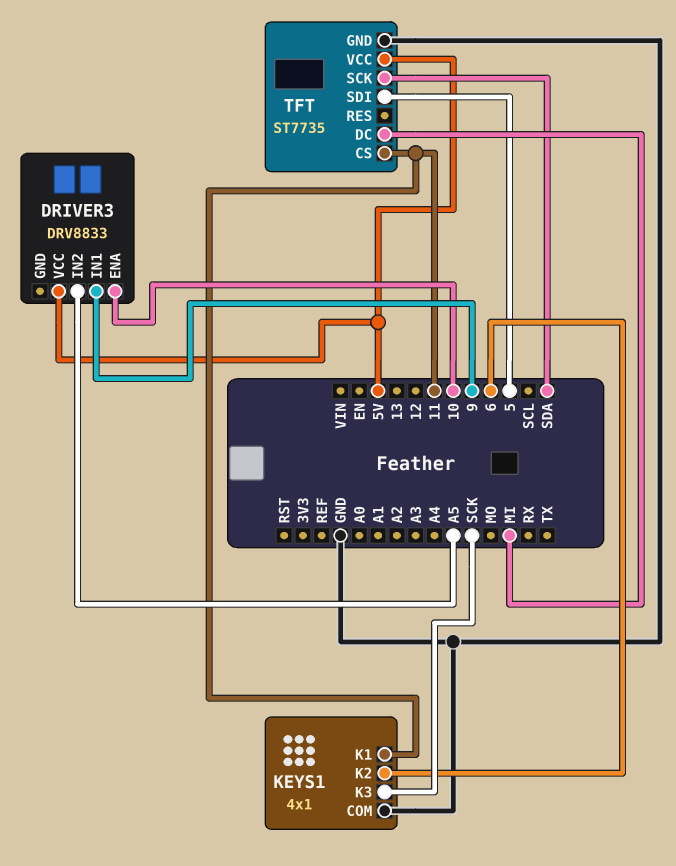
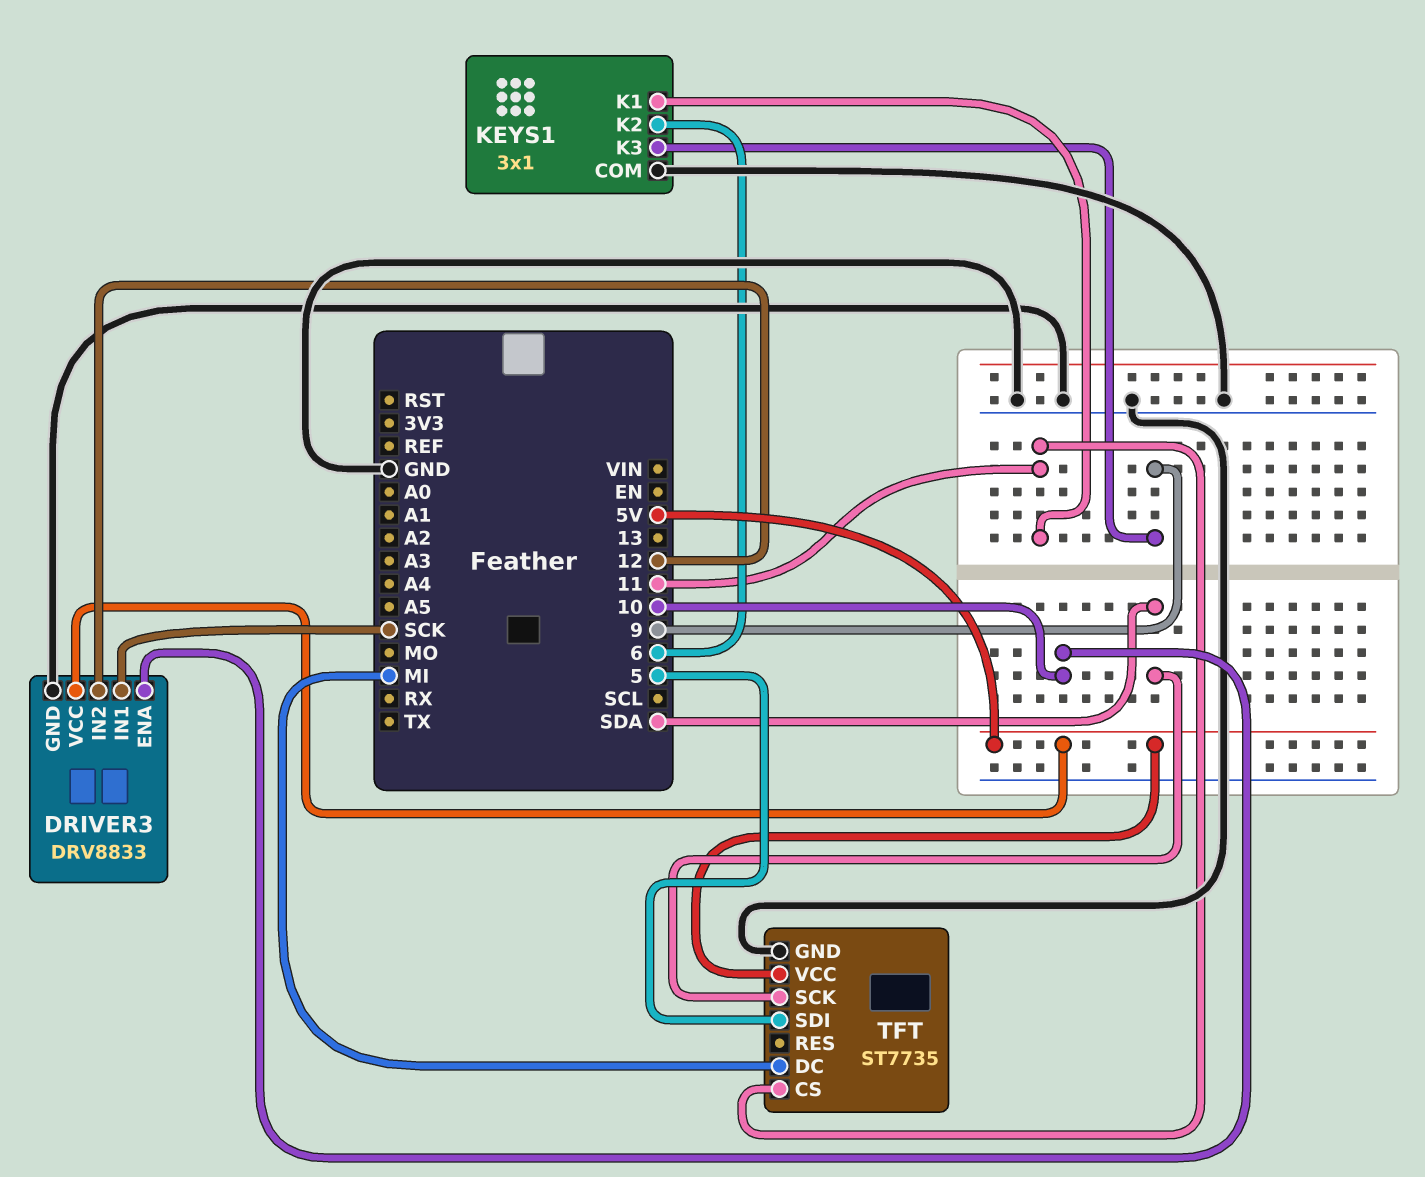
DRIVER3 pin GND: none -> GND
DRIVER3 pin IN1: 9 -> SCK
DRIVER3 pin IN2: A5 -> 12
KEYS1: 4x1 -> 3x1
KEYS1 pin K3: SCK -> 9

